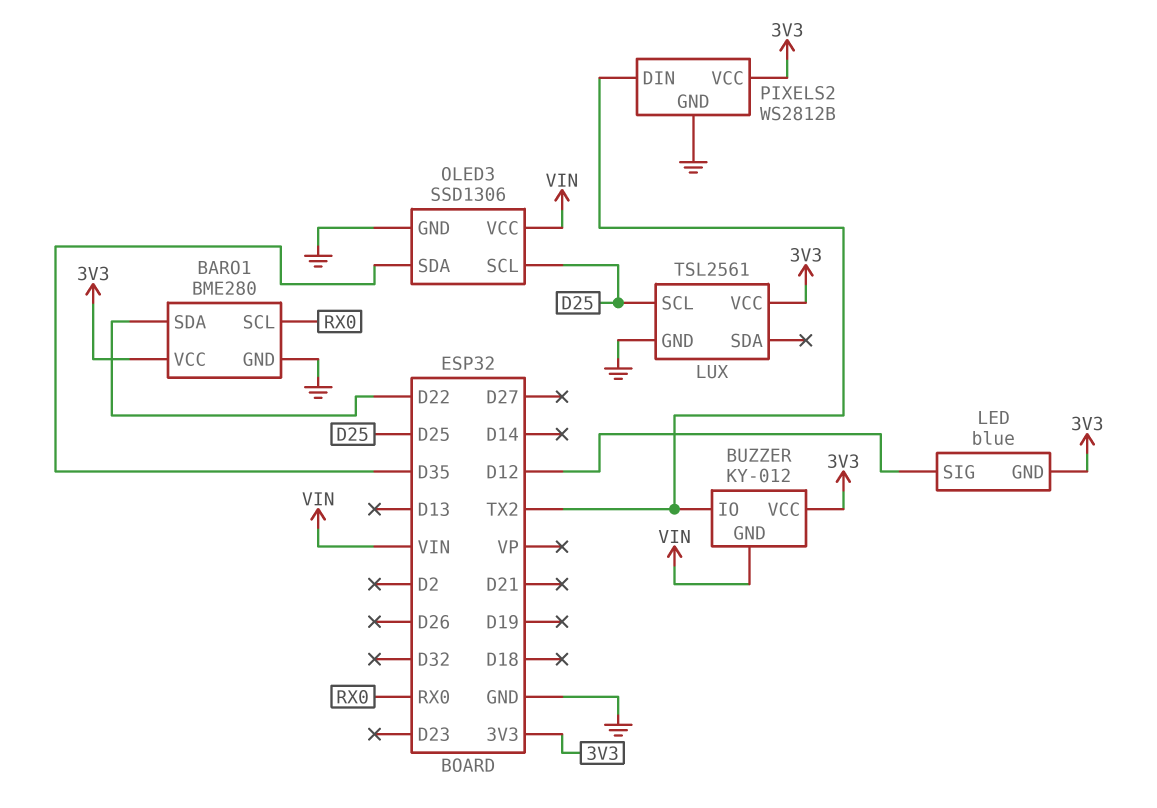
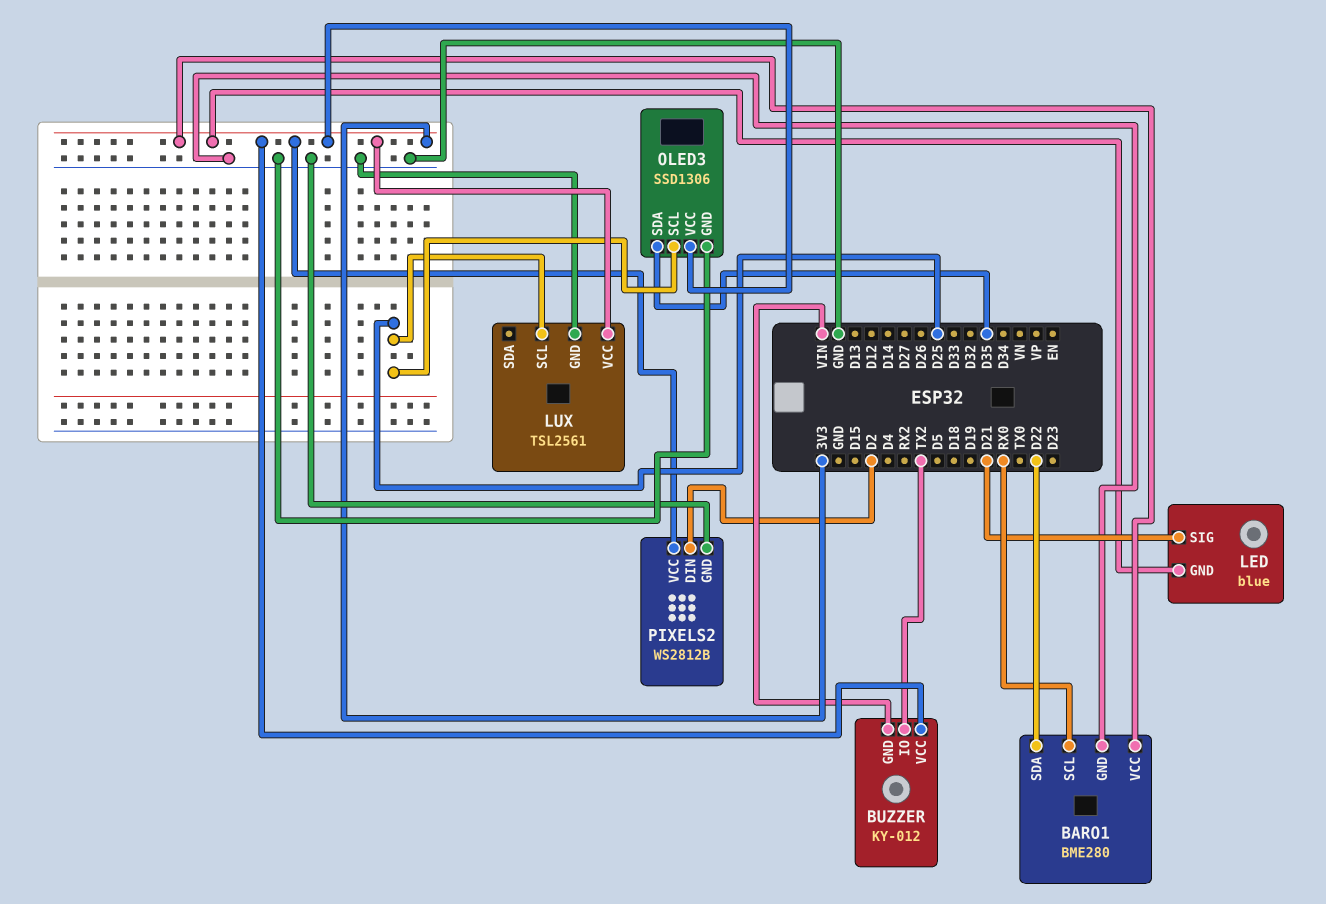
LED pin SIG: D12 -> D21
OLED3 pin VCC: VIN -> 3V3
PIXELS2 pin DIN: TX2 -> D2

